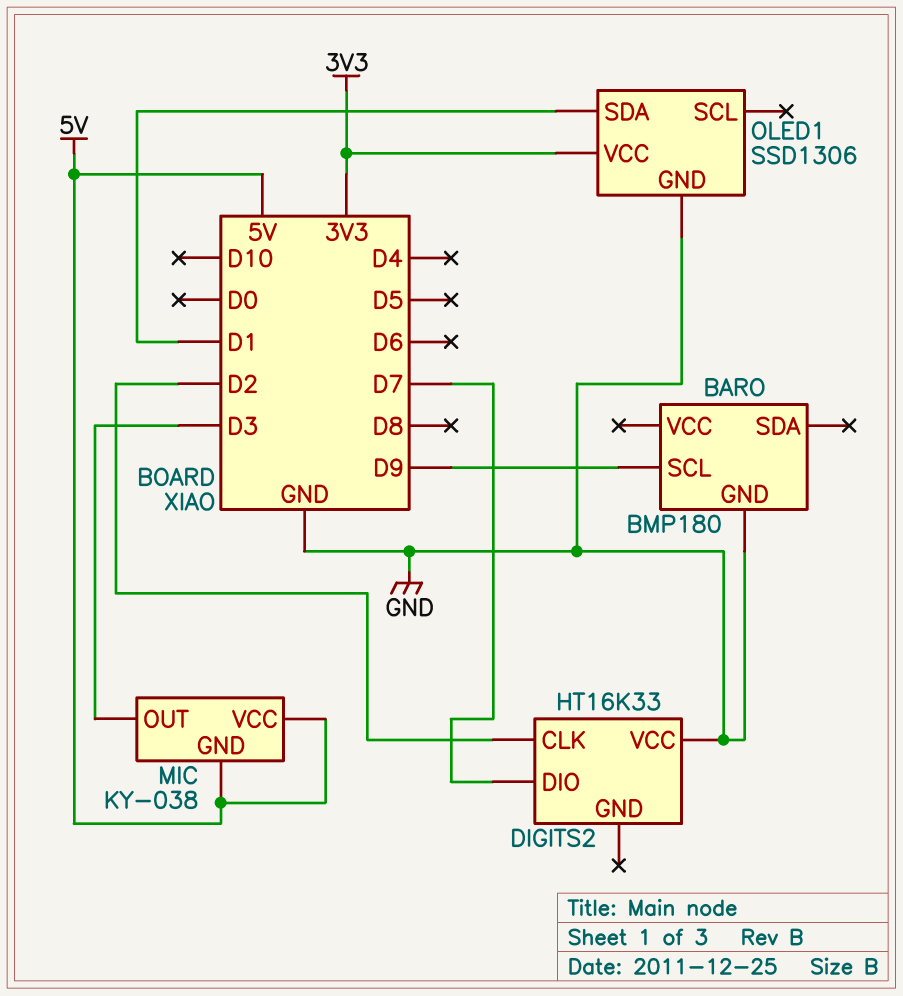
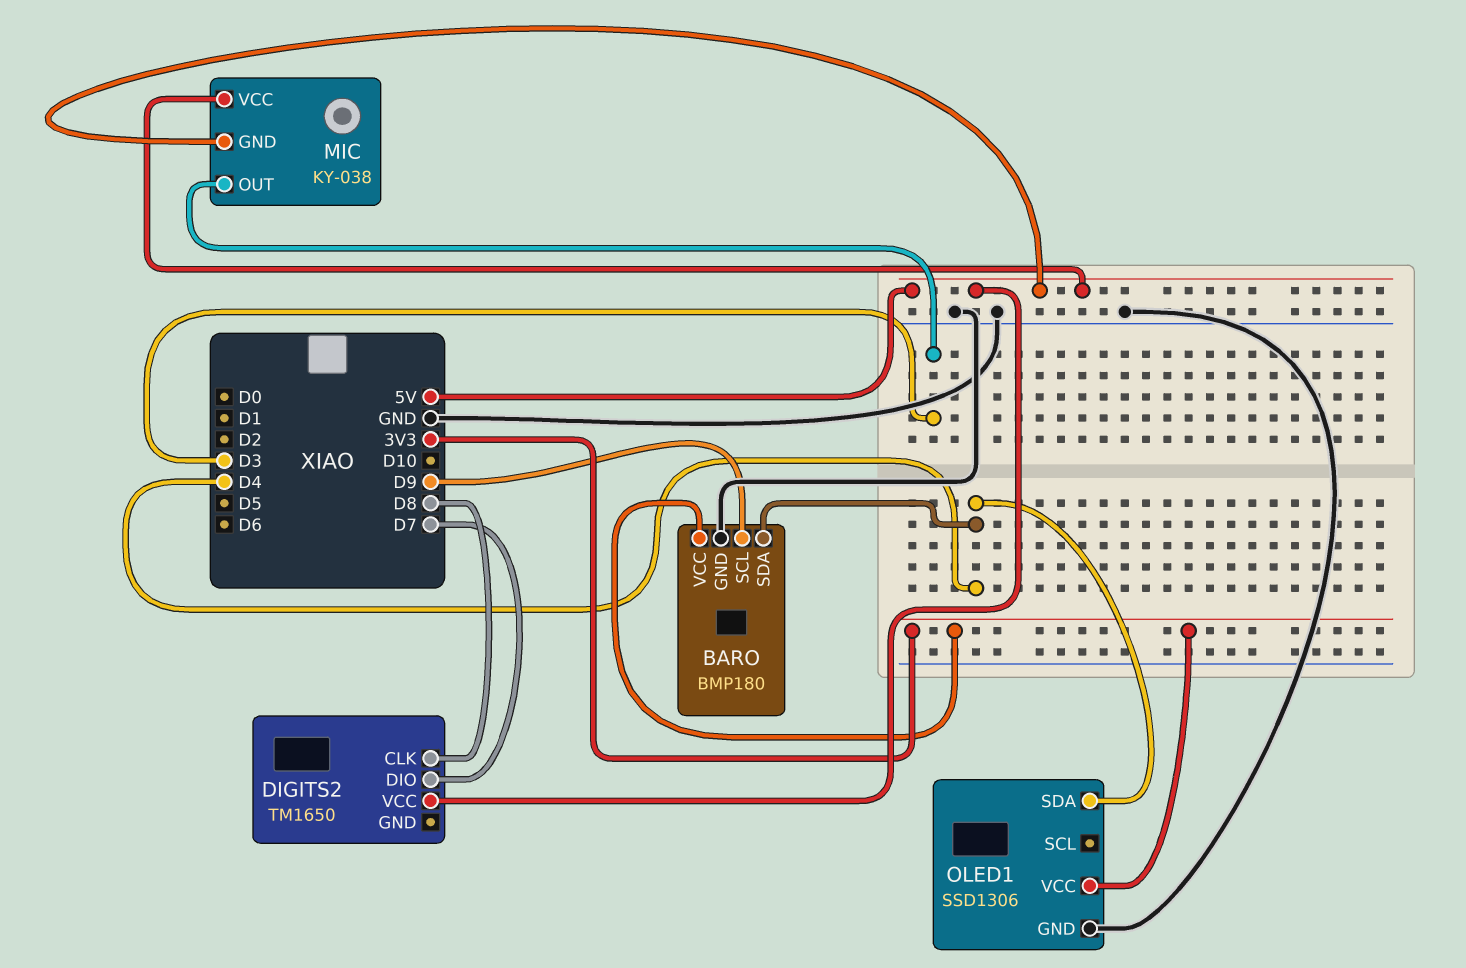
BARO pin SDA: none -> D4
BARO pin VCC: none -> 3V3
DIGITS2: HT16K33 -> TM1650
DIGITS2 pin CLK: D2 -> D8
DIGITS2 pin VCC: GND -> 5V
OLED1 pin SDA: D1 -> D4

